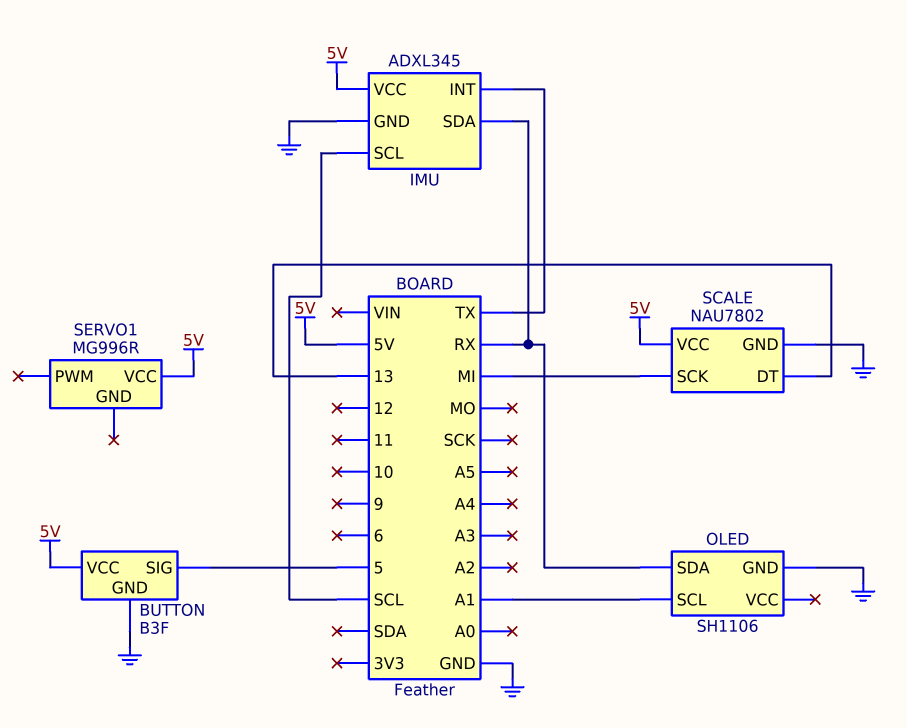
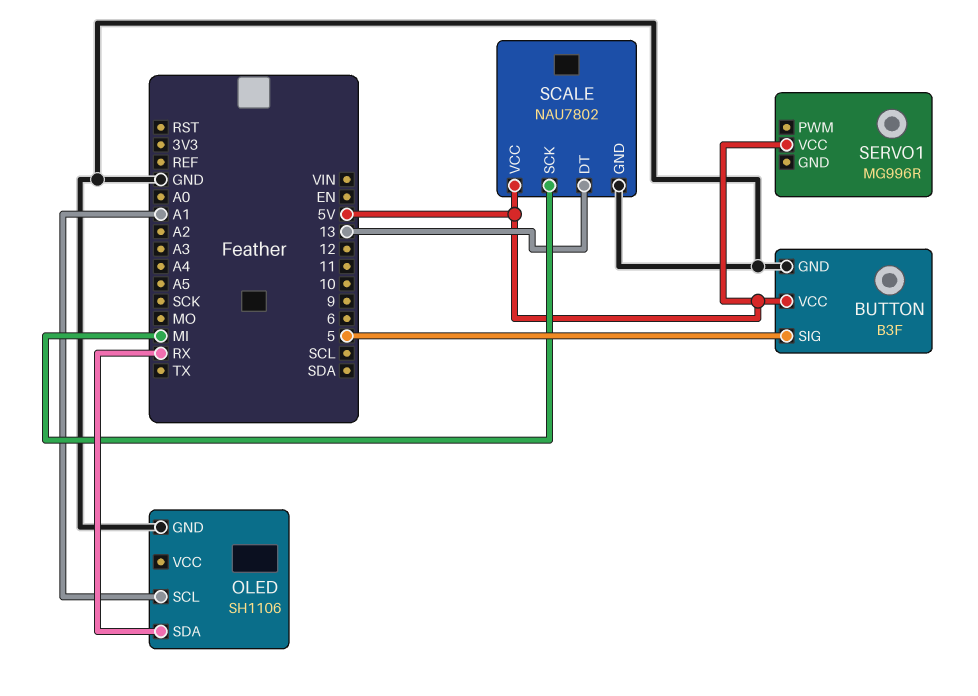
IMU: ADXL345 -> none
IMU pin GND: GND -> none
IMU pin INT: TX -> none
IMU pin SCL: SCL -> none
IMU pin SDA: RX -> none
IMU pin VCC: 5V -> none

